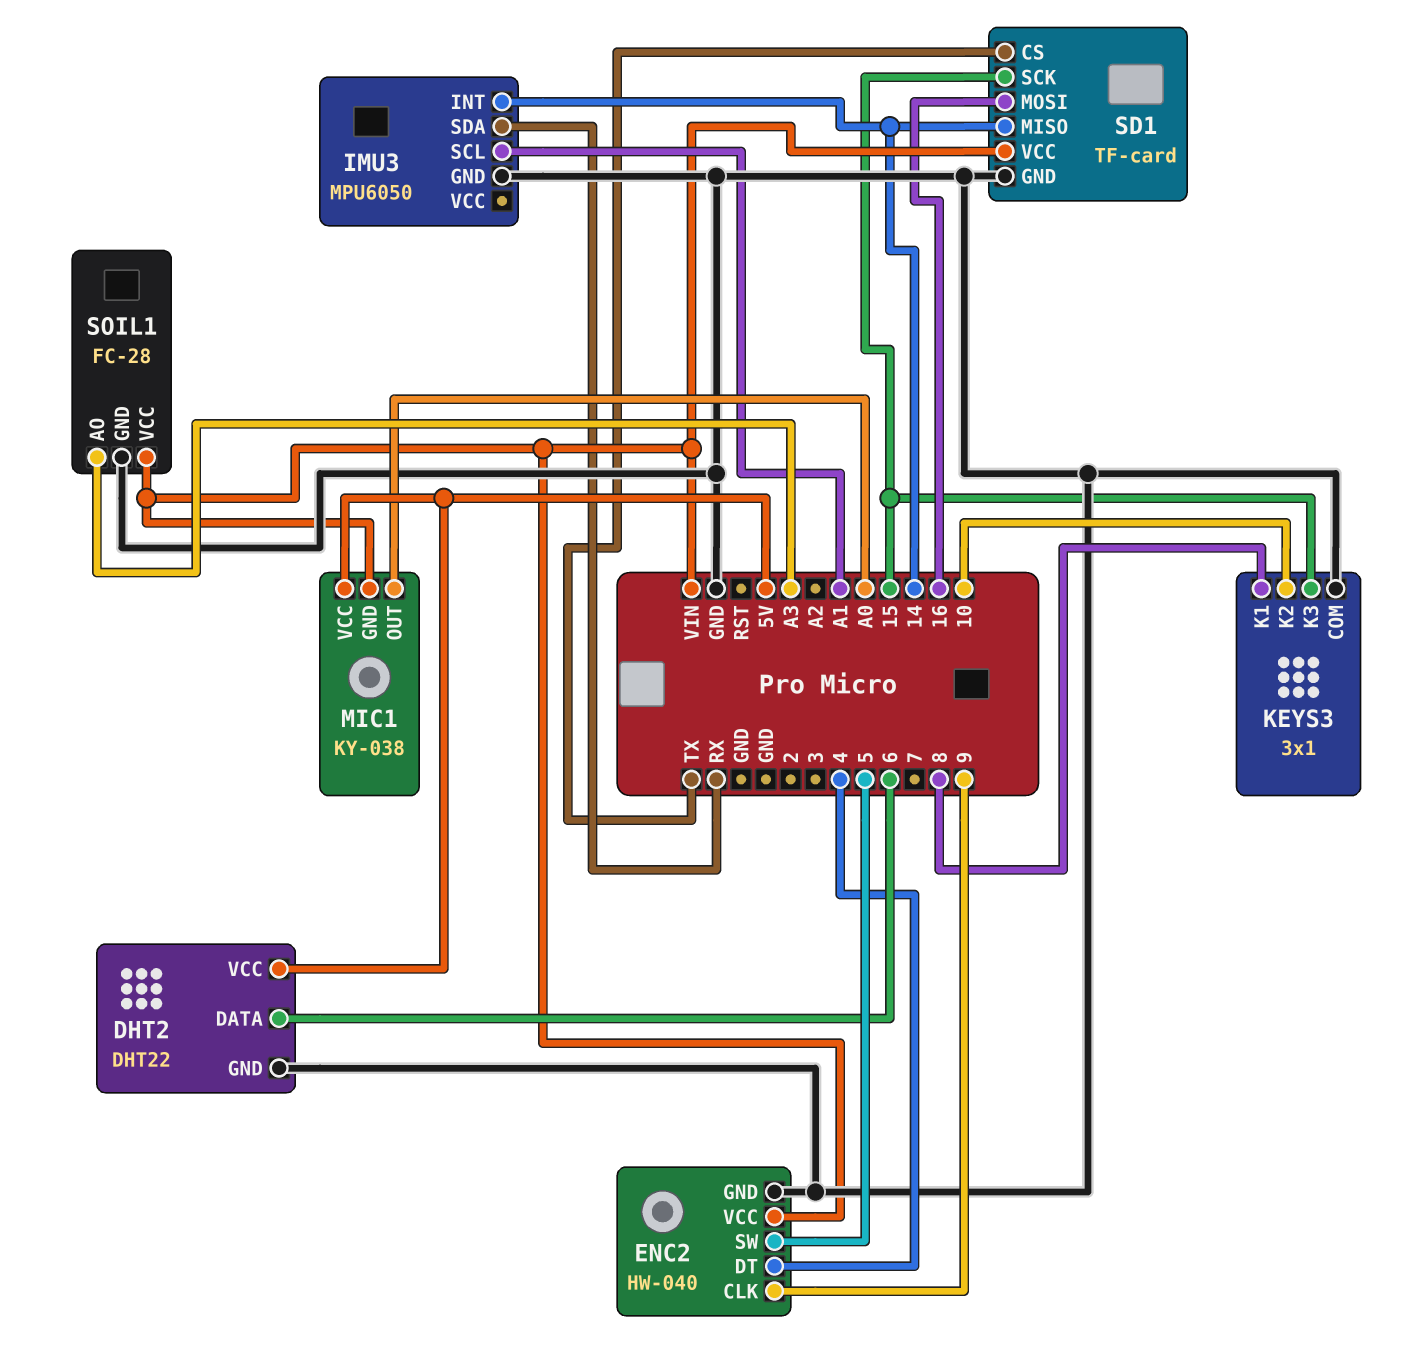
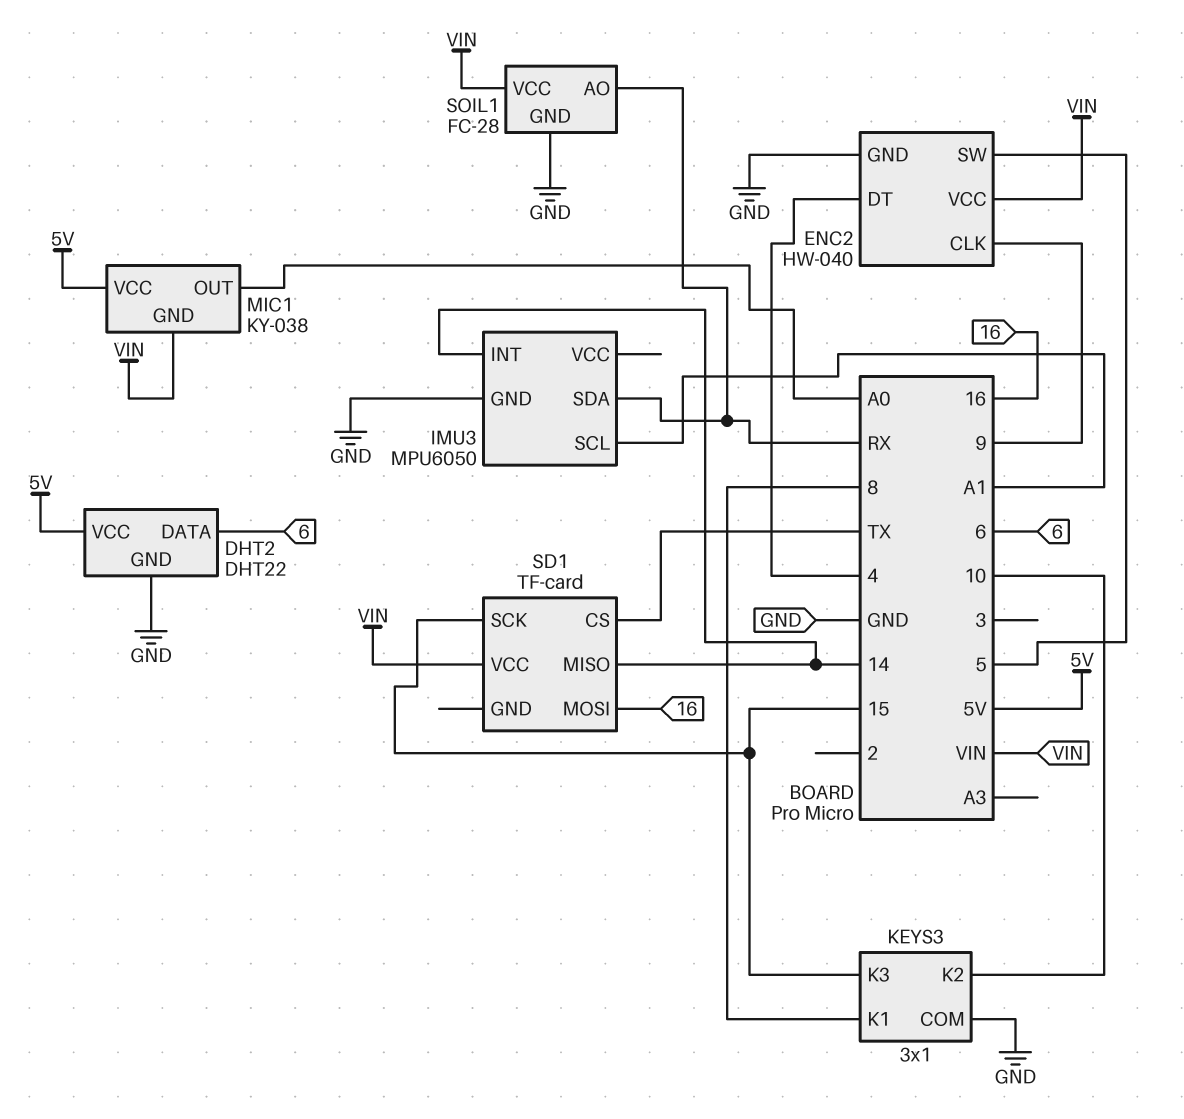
SD1 pin GND: GND -> none
SOIL1 pin AO: A3 -> RX

